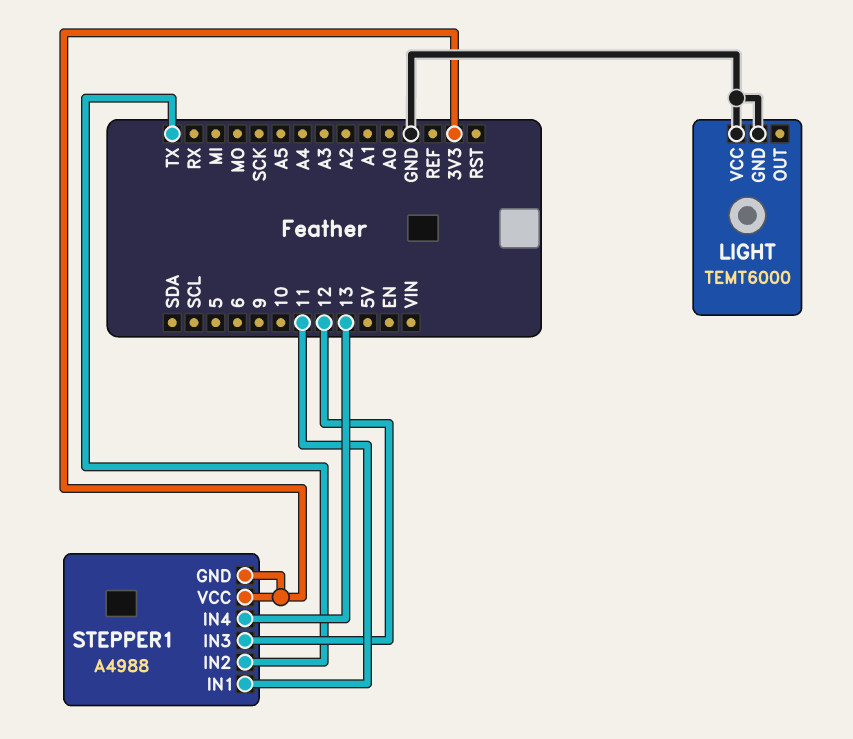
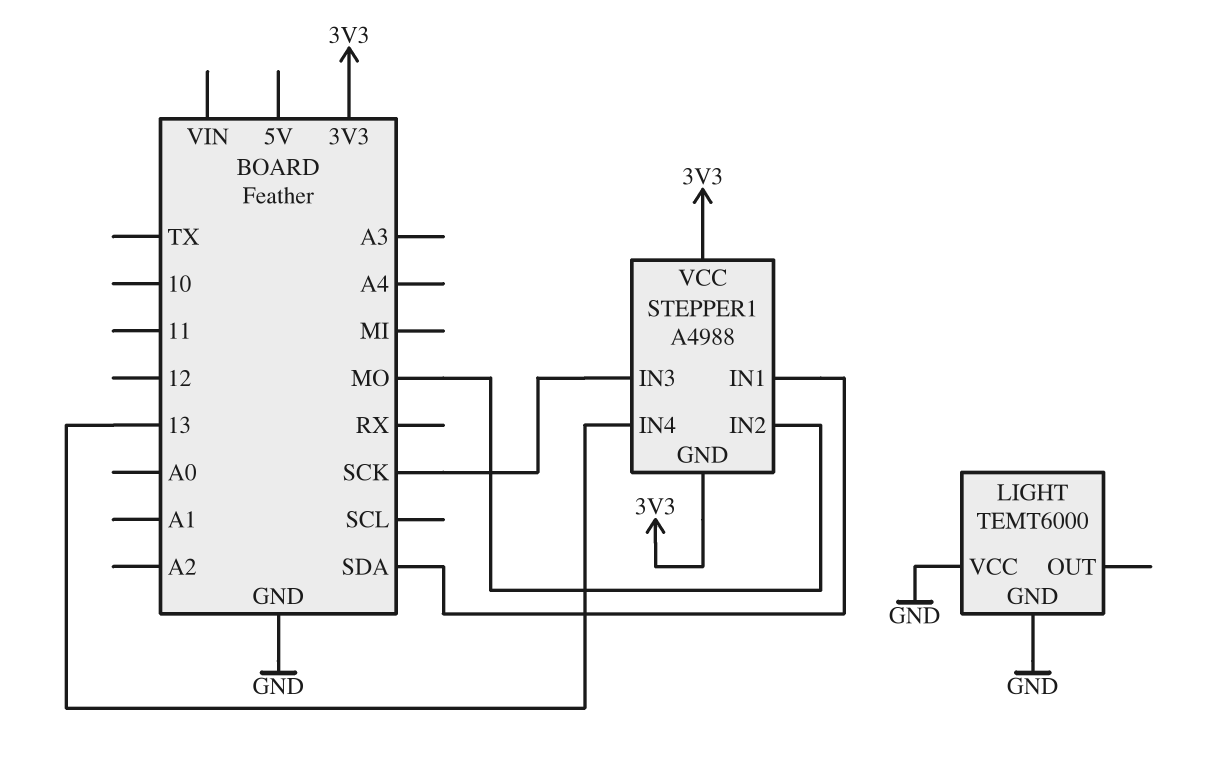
STEPPER1 pin IN1: 11 -> SDA
STEPPER1 pin IN2: TX -> MO
STEPPER1 pin IN3: 12 -> SCK

